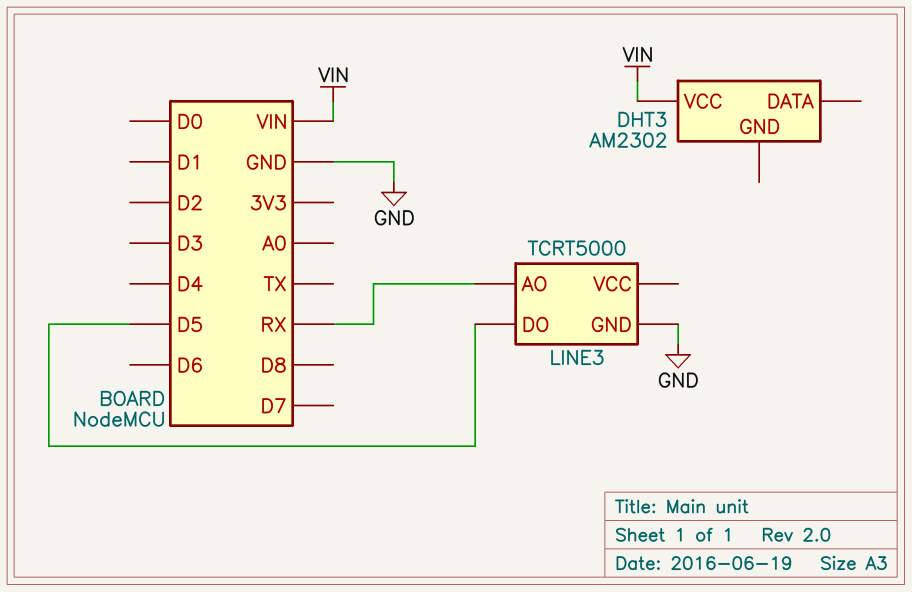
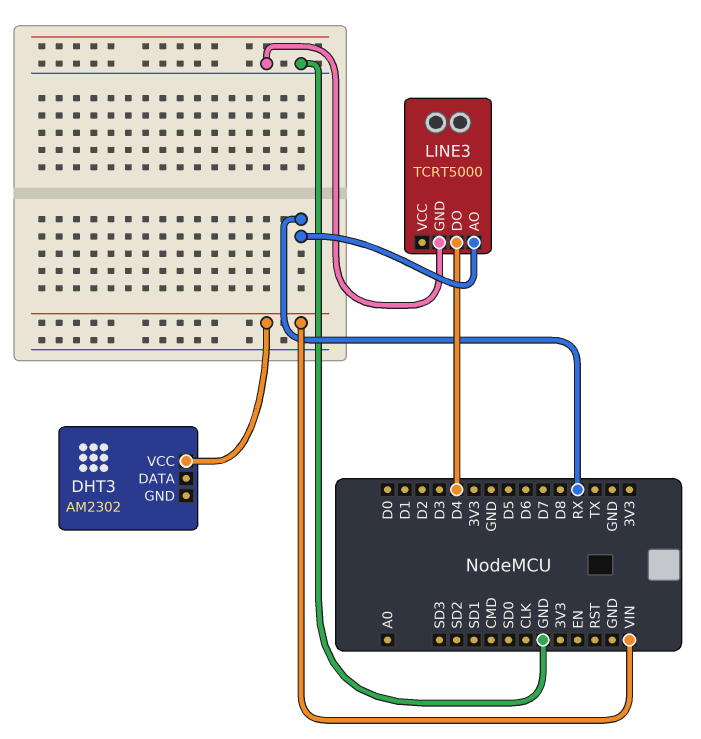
LINE3 pin DO: D5 -> D4

